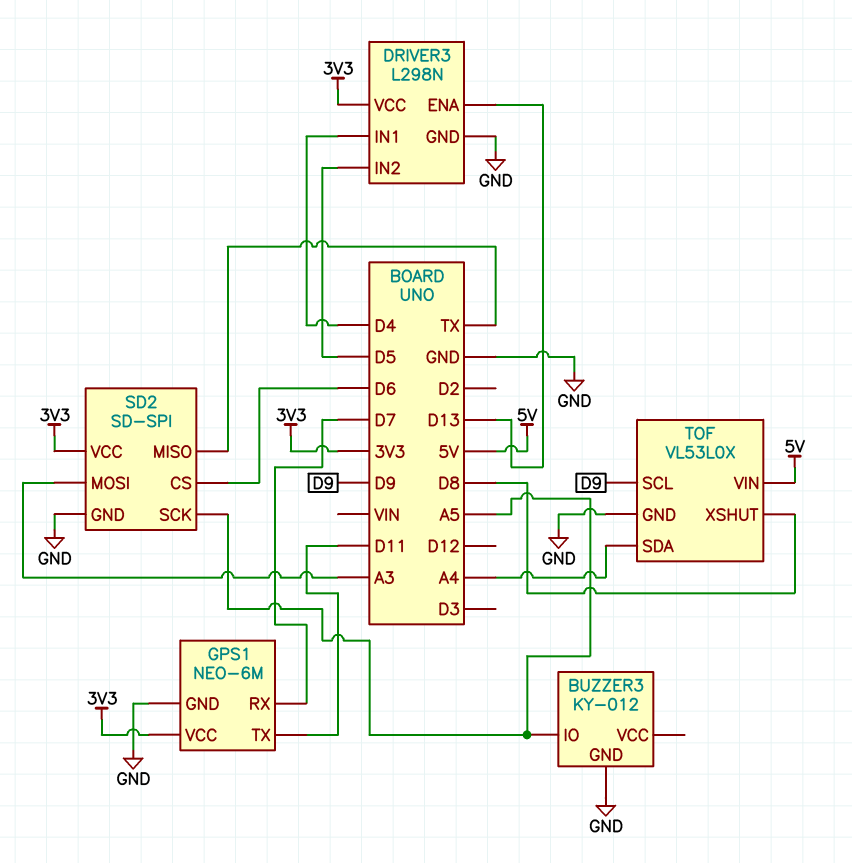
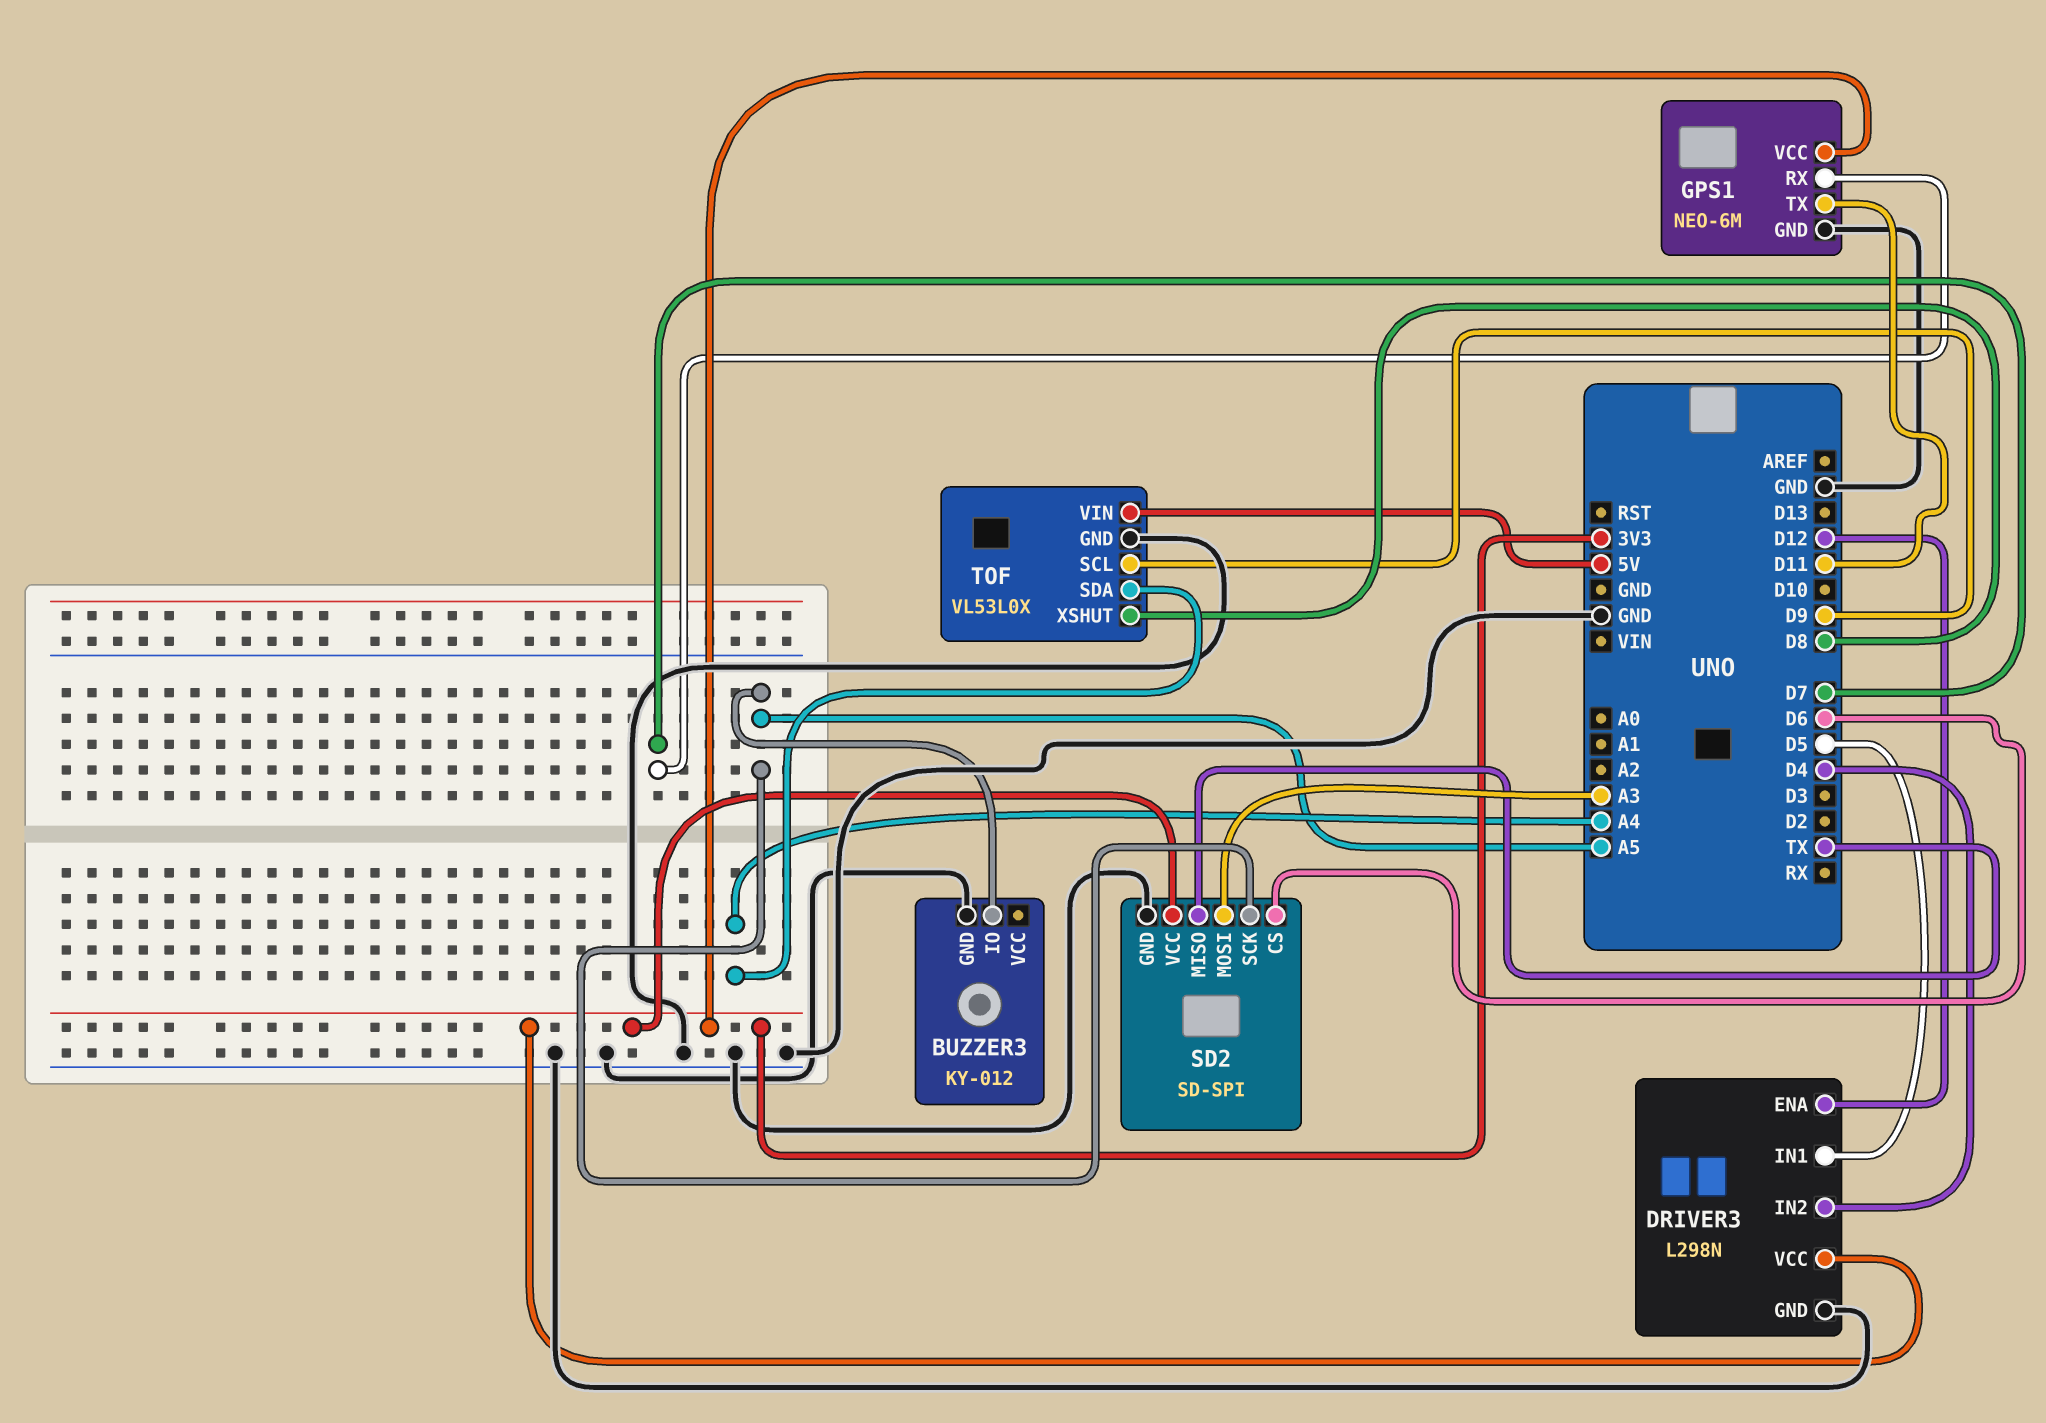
DRIVER3 pin ENA: D13 -> D12
DRIVER3 pin IN1: D4 -> D5
DRIVER3 pin IN2: D5 -> D4

